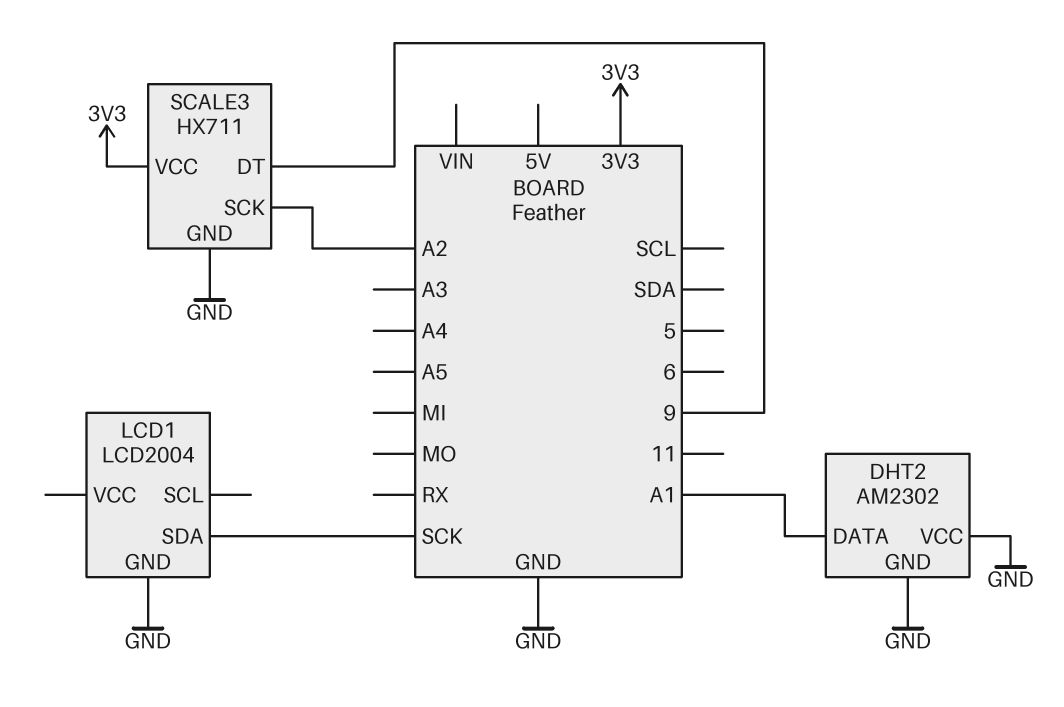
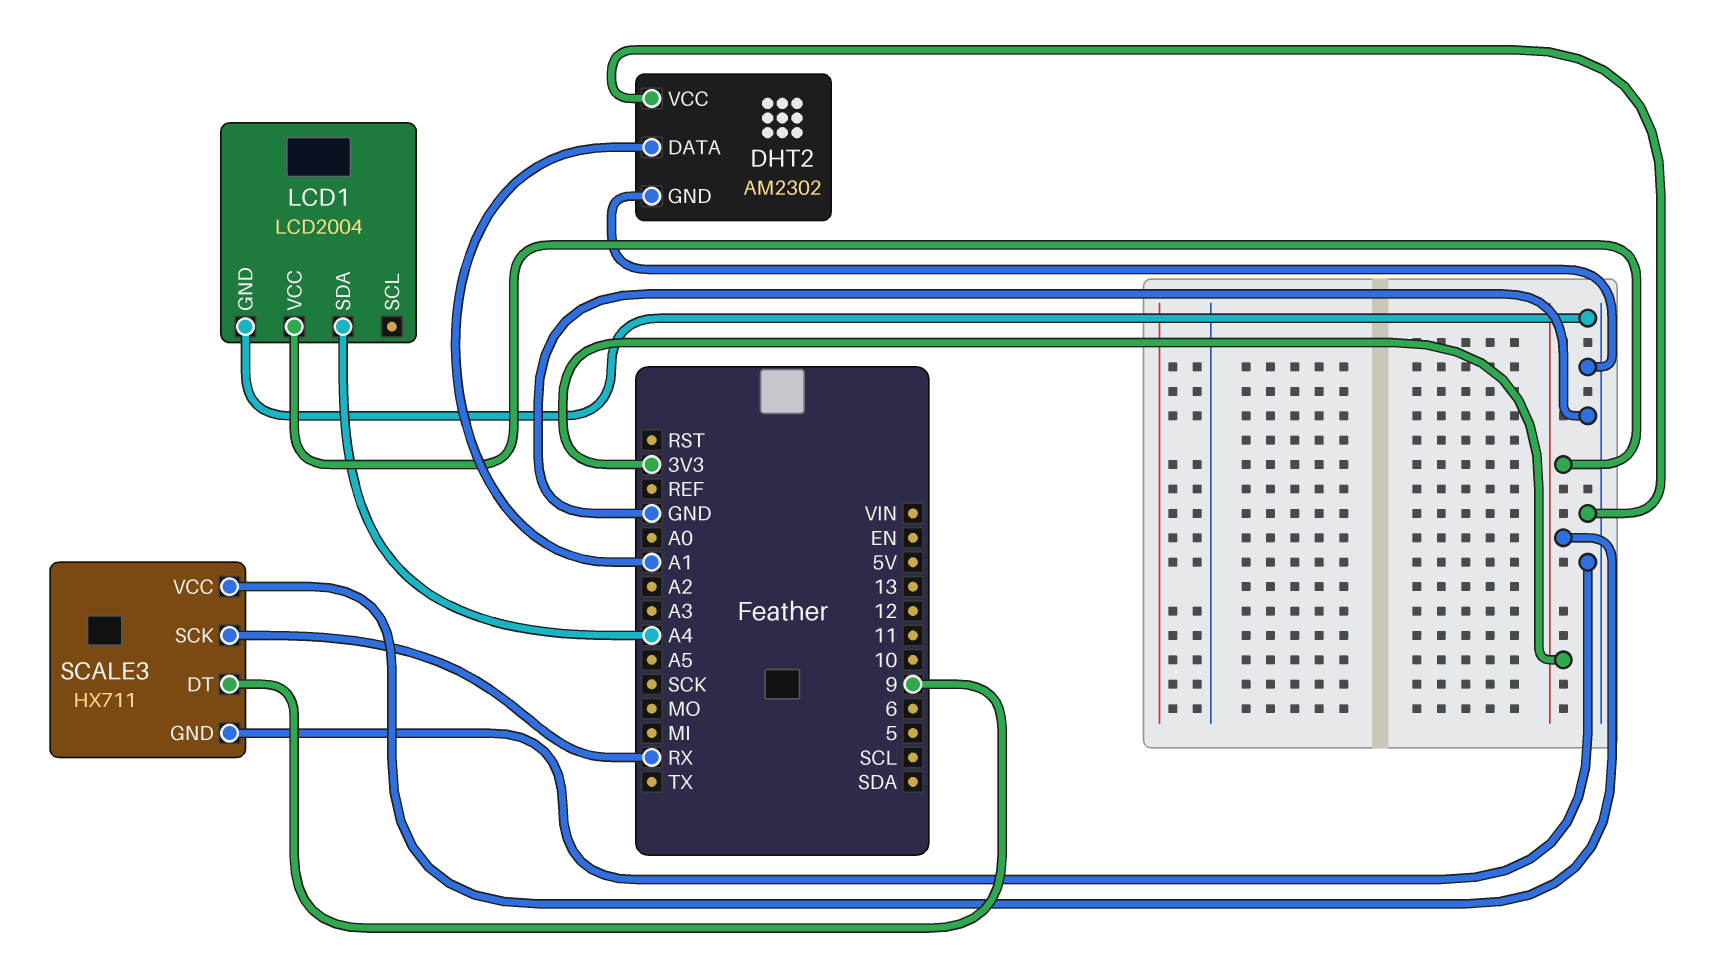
LCD1 pin SDA: SCK -> A4
LCD1 pin VCC: none -> 3V3
SCALE3 pin SCK: A2 -> RX

